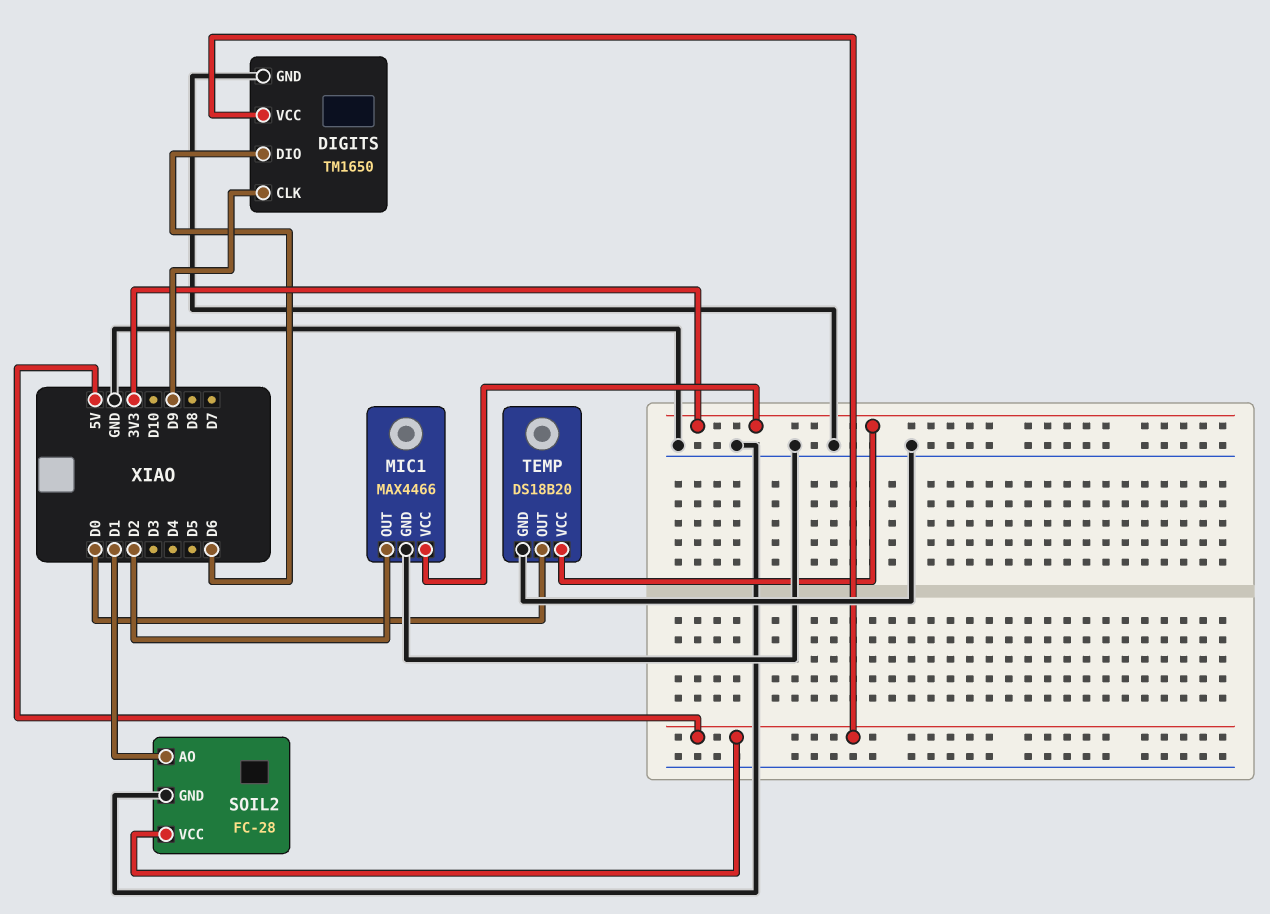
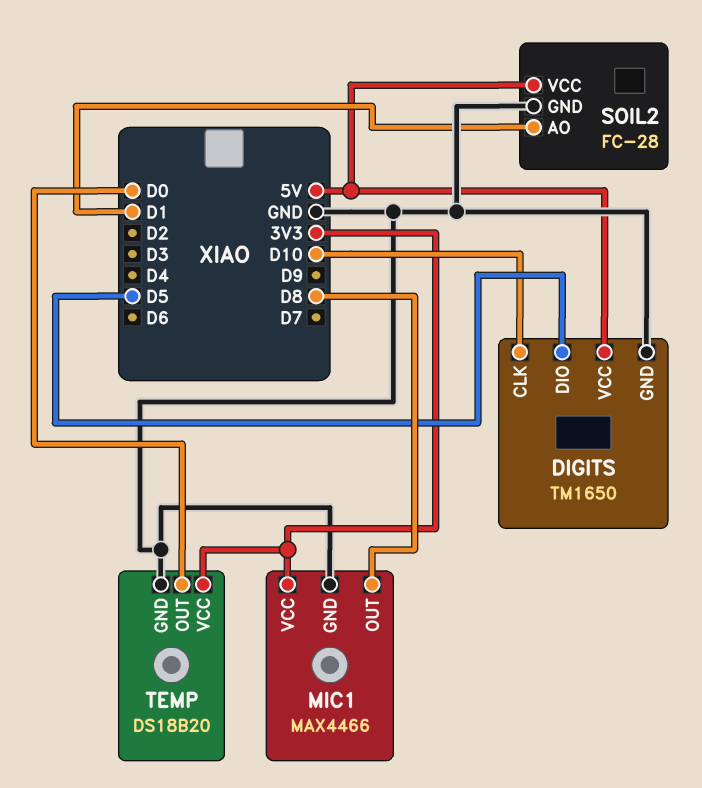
DIGITS pin CLK: D9 -> D10
DIGITS pin DIO: D6 -> D5
MIC1 pin OUT: D2 -> D8

